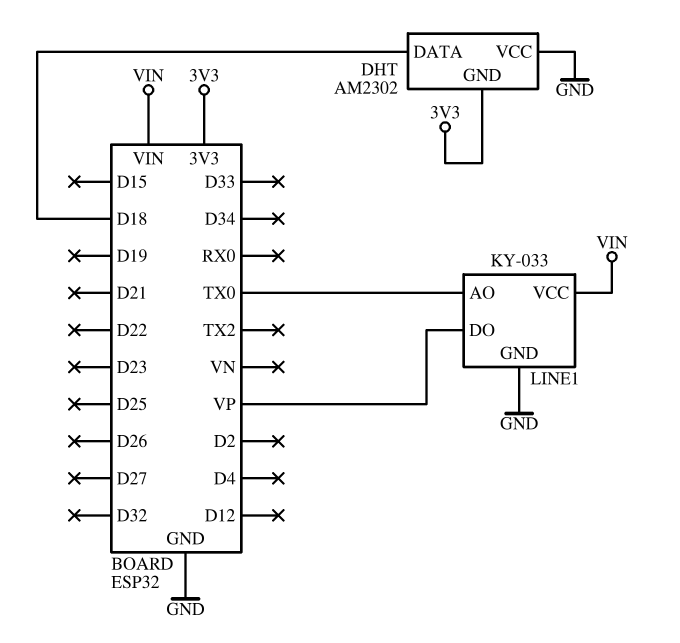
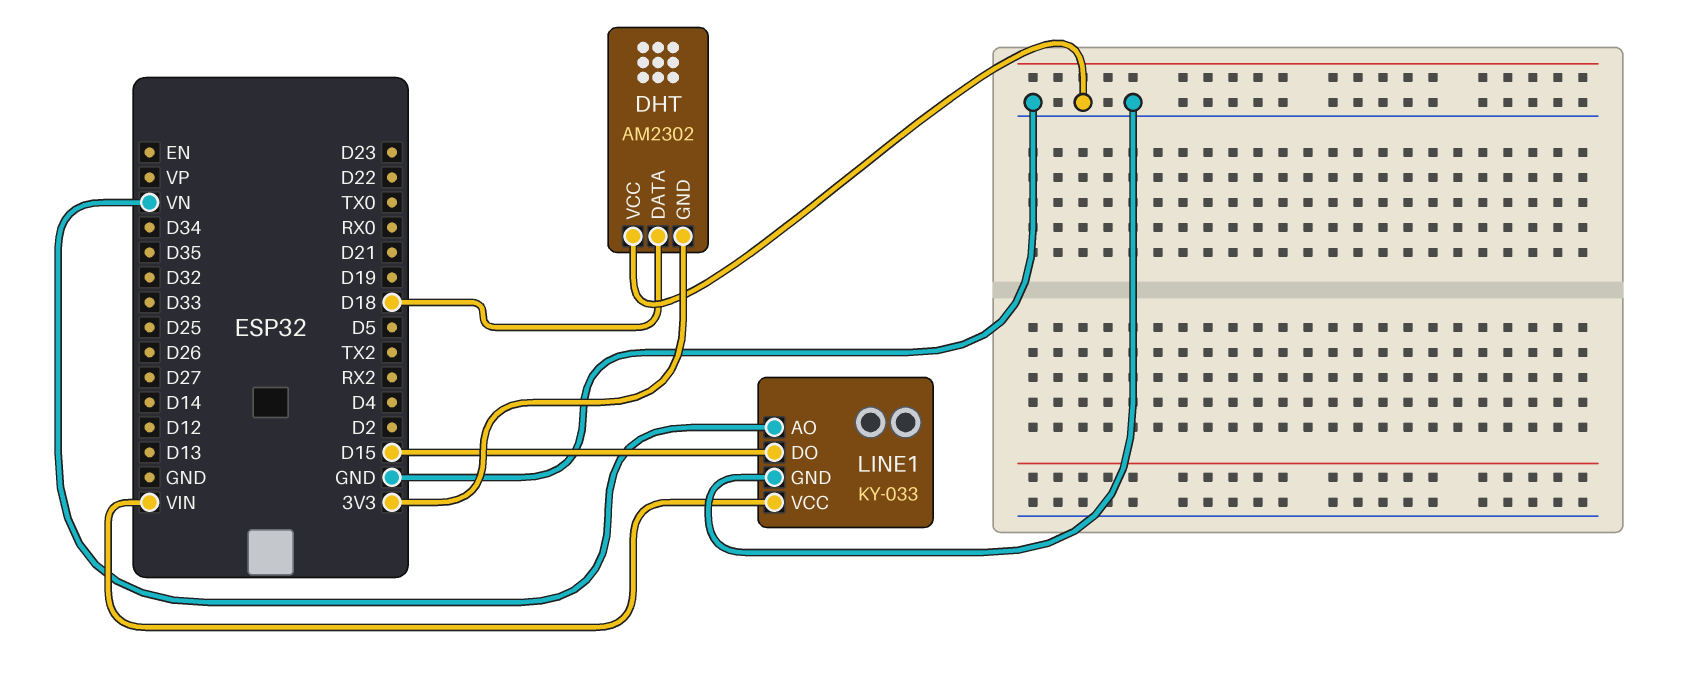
LINE1 pin AO: TX0 -> VN
LINE1 pin DO: VP -> D15

